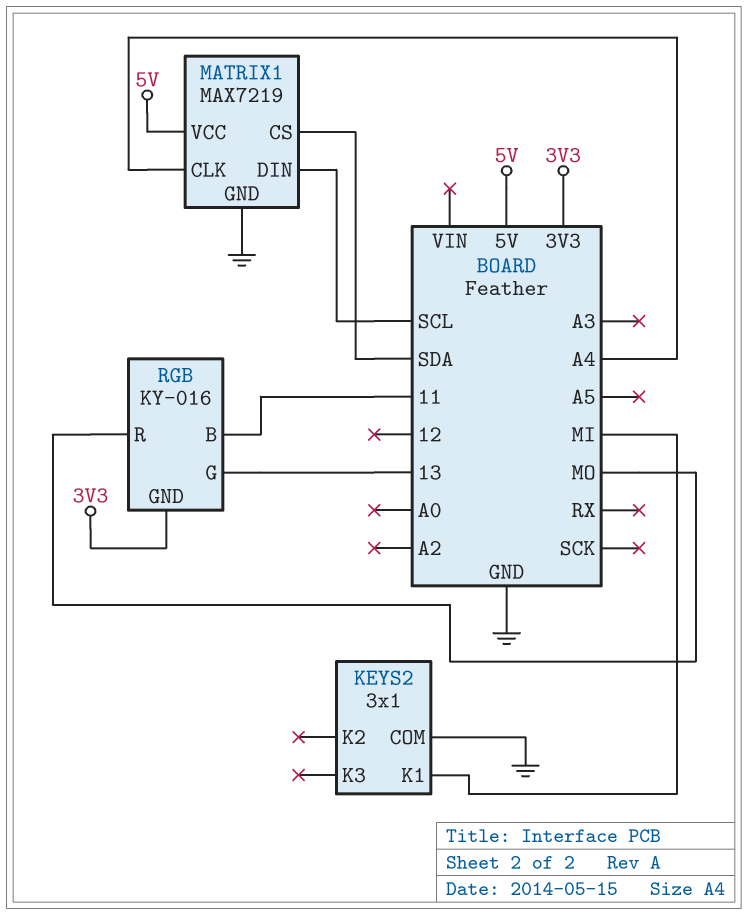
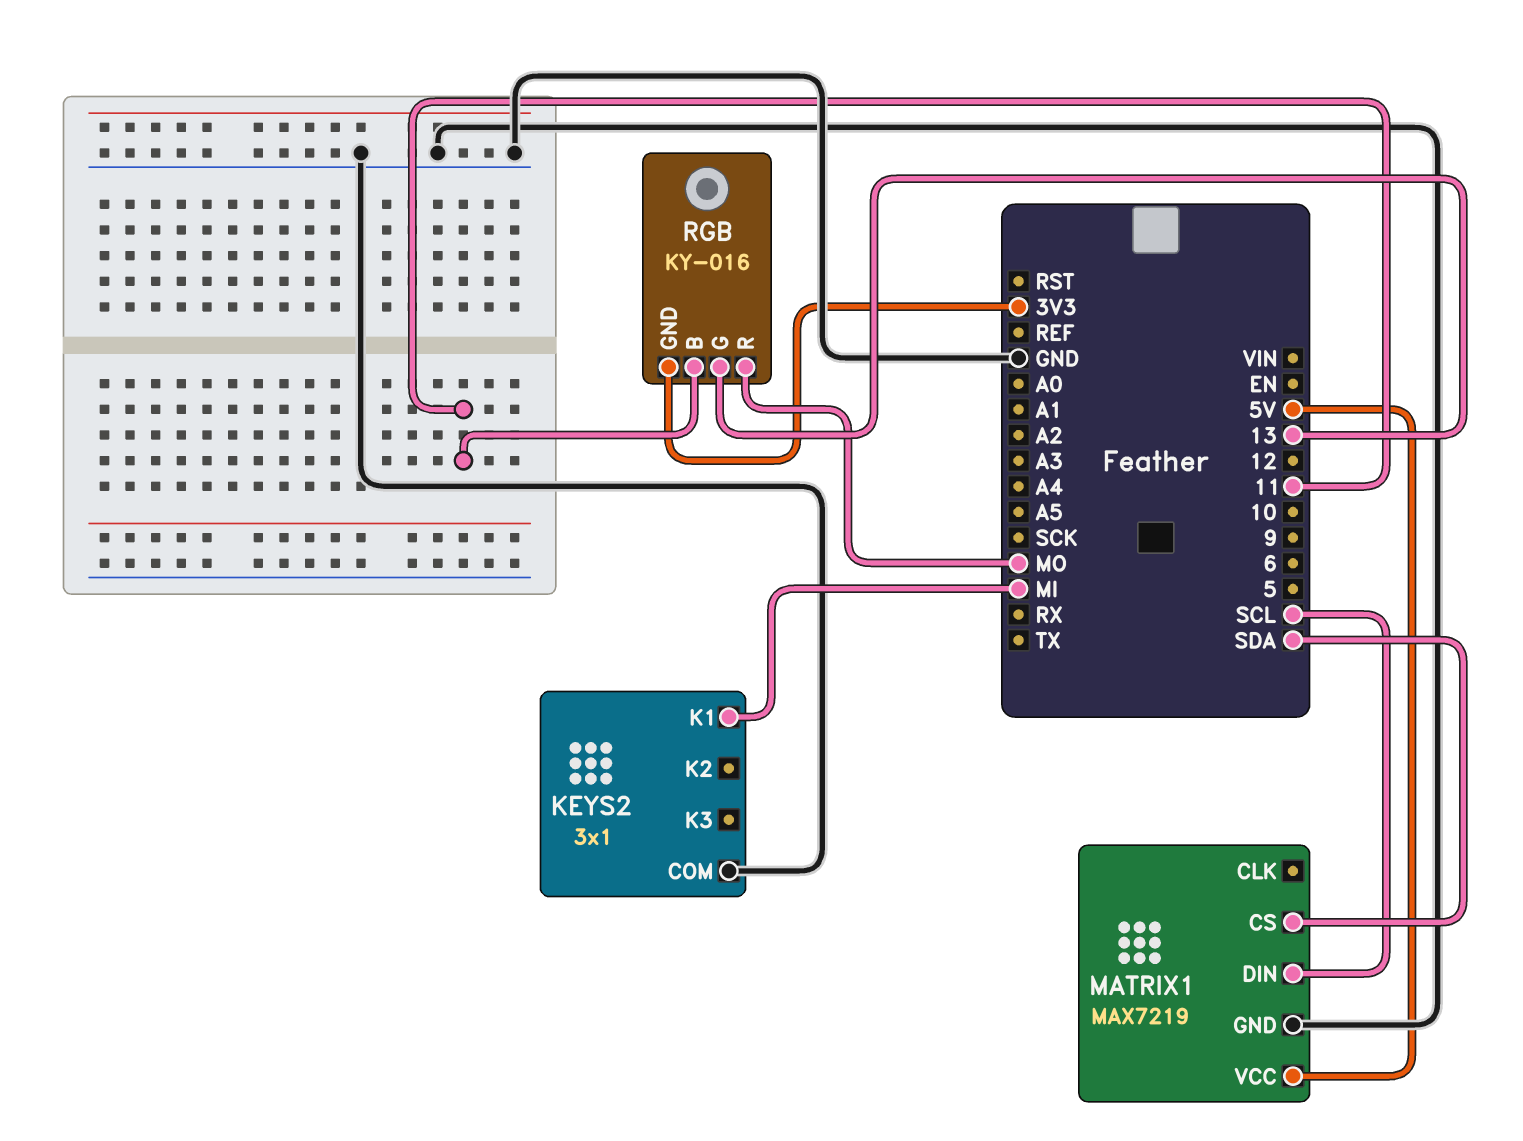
MATRIX1 pin CLK: A4 -> none

